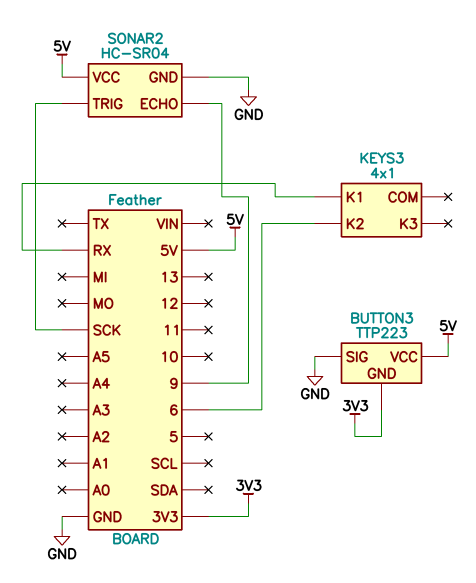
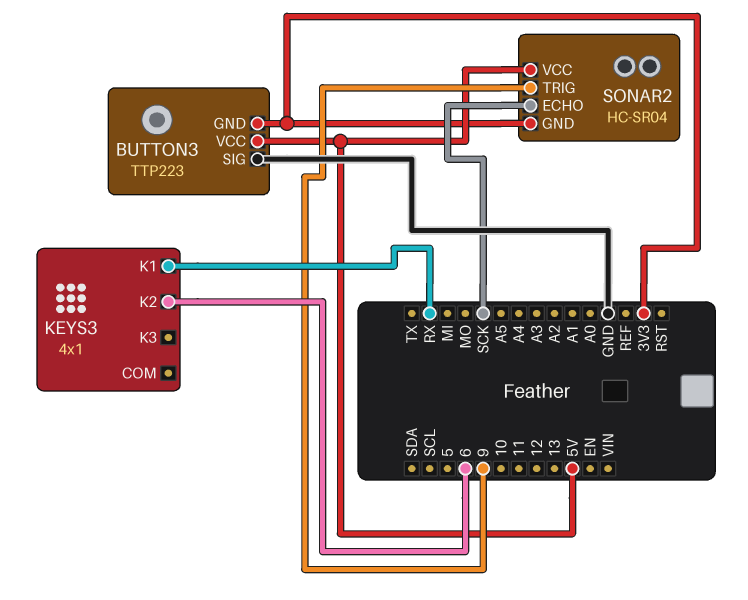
SONAR2 pin ECHO: 9 -> SCK
SONAR2 pin GND: GND -> 3V3
SONAR2 pin TRIG: SCK -> 9

